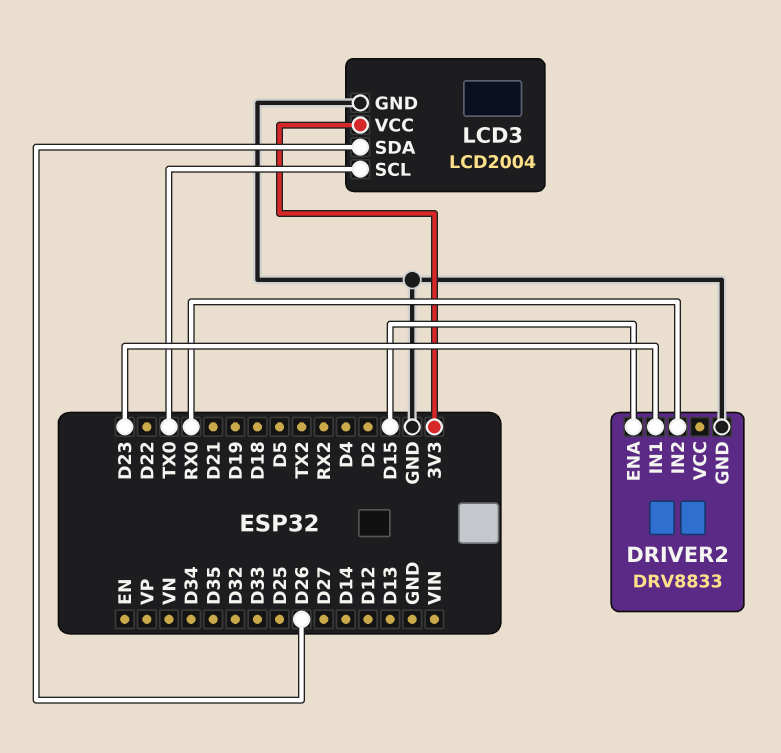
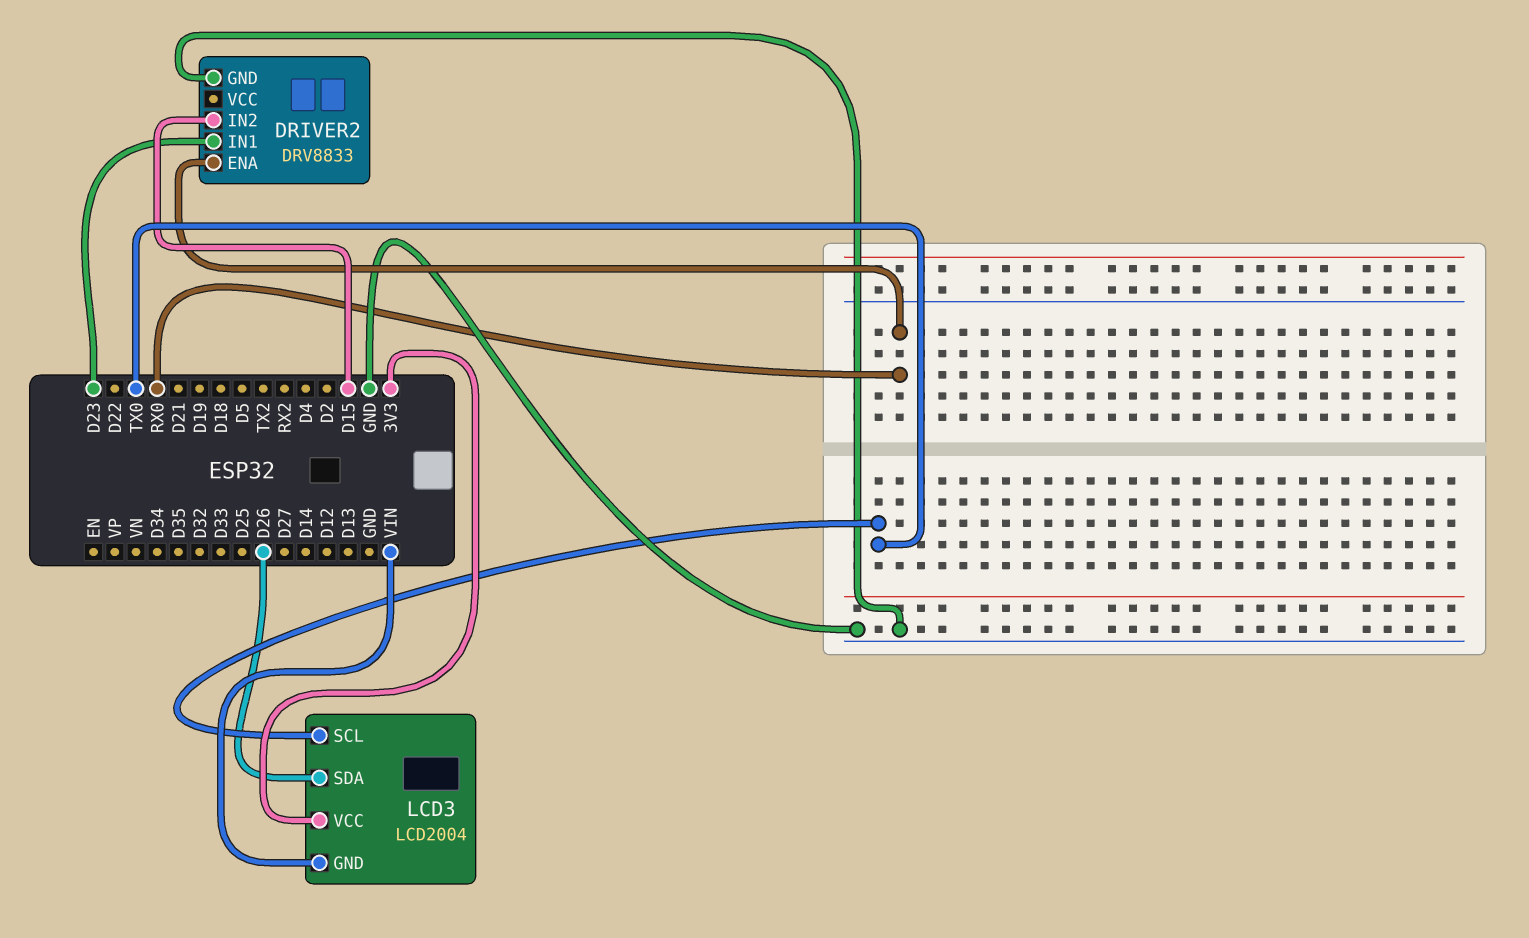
DRIVER2 pin ENA: D15 -> RX0
DRIVER2 pin IN2: RX0 -> D15
LCD3 pin GND: GND -> VIN

